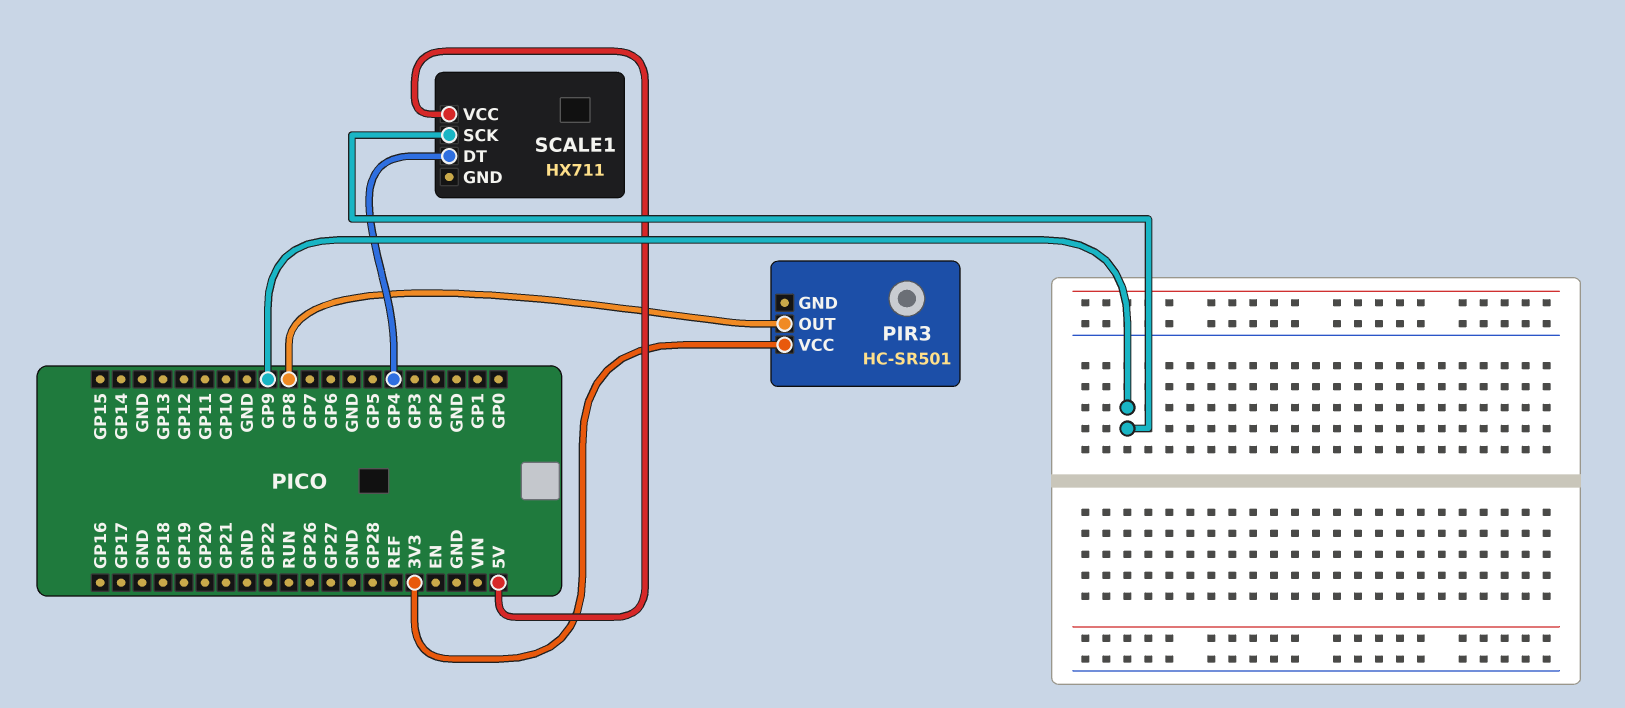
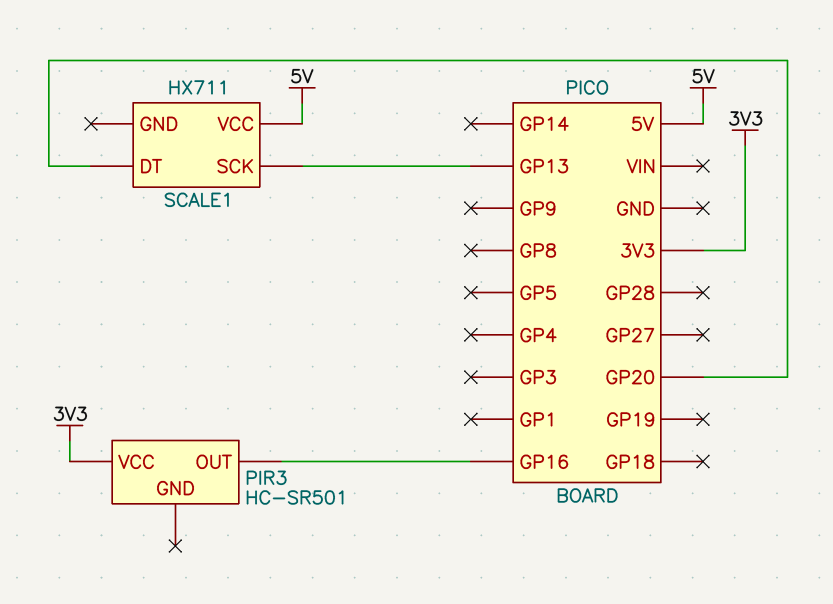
PIR3 pin OUT: GP8 -> GP16
SCALE1 pin DT: GP4 -> GP20
SCALE1 pin SCK: GP9 -> GP13

